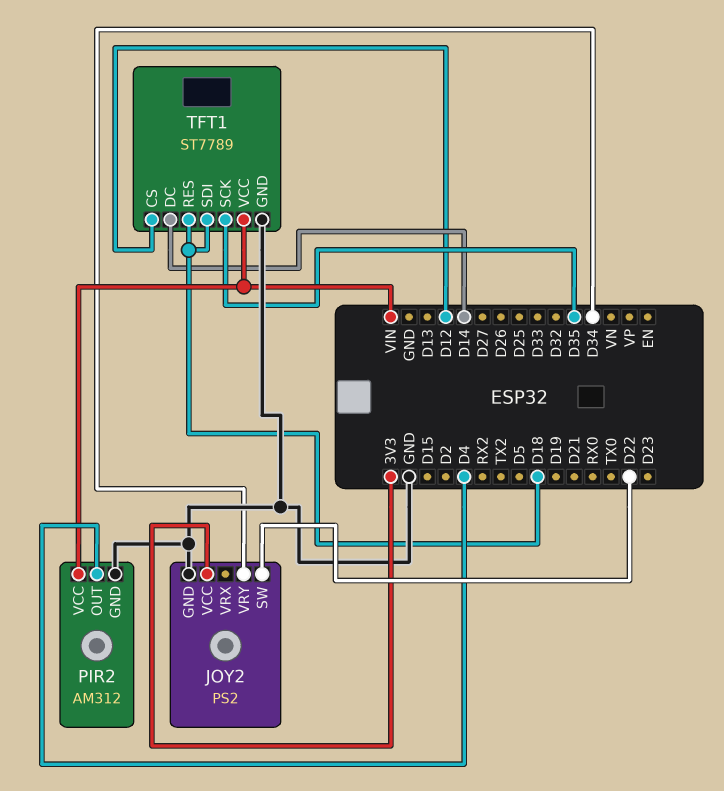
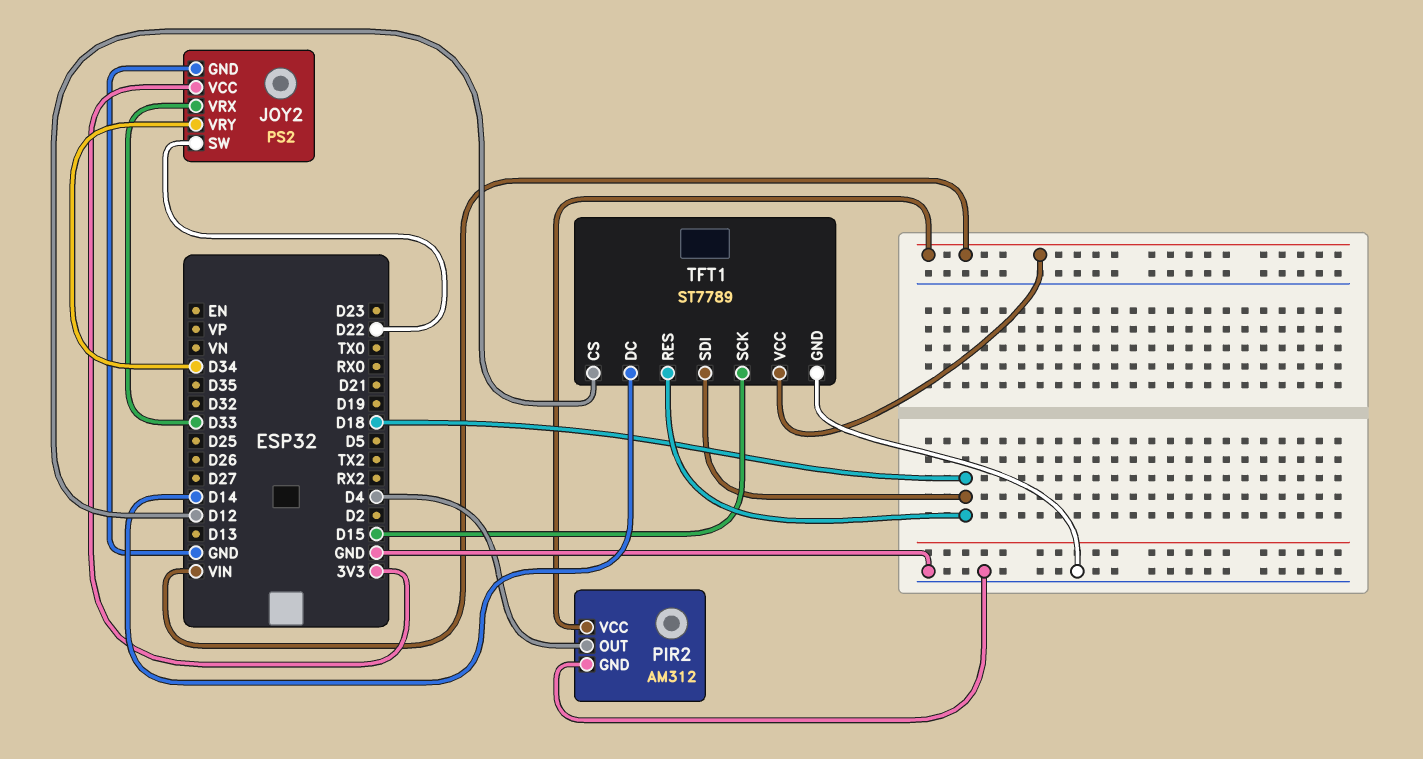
JOY2 pin VRX: none -> D33
TFT1 pin SCK: D35 -> D15

